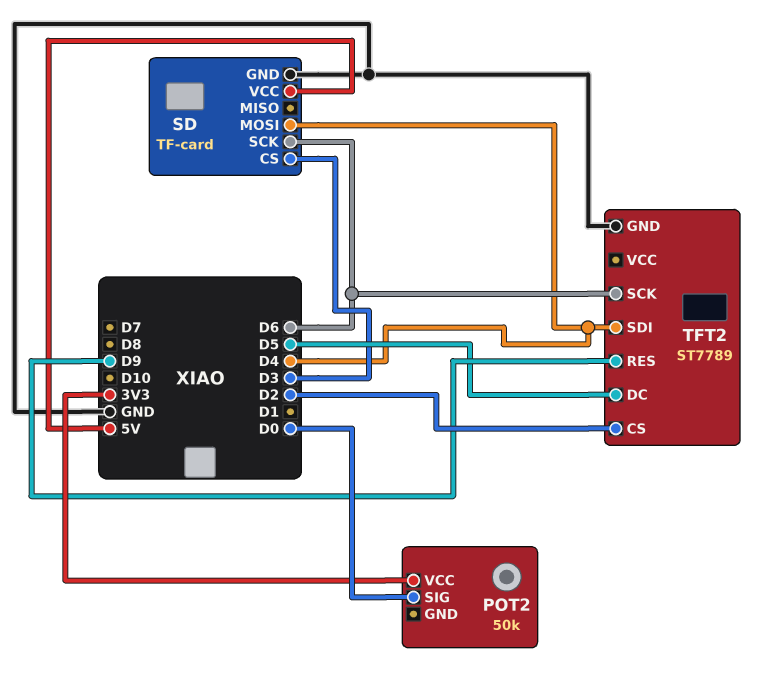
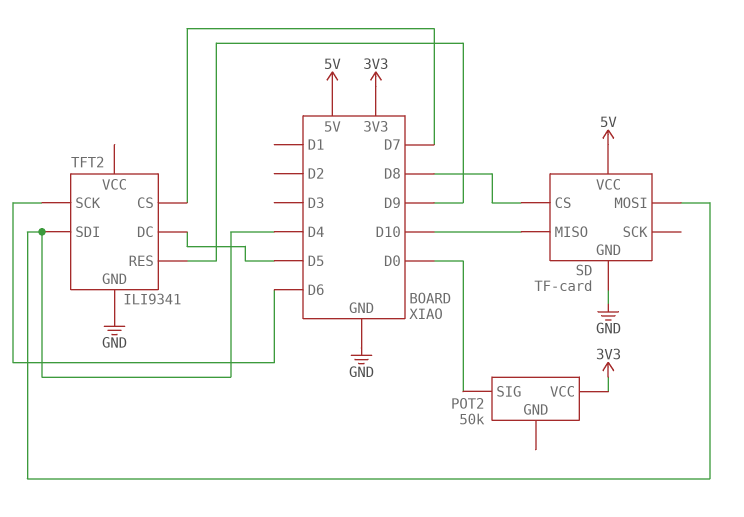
SD pin CS: D3 -> D8
SD pin MISO: none -> D10
SD pin SCK: D6 -> none
TFT2: ST7789 -> ILI9341
TFT2 pin CS: D2 -> D7

